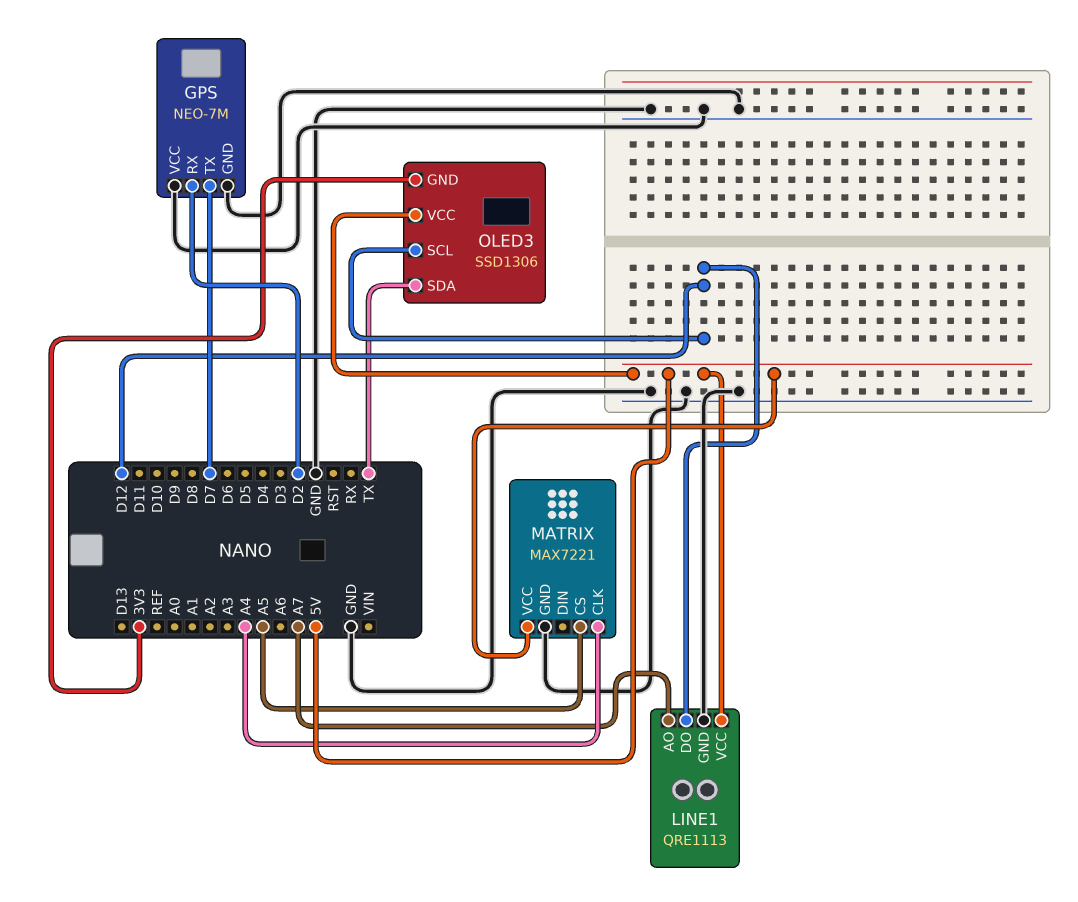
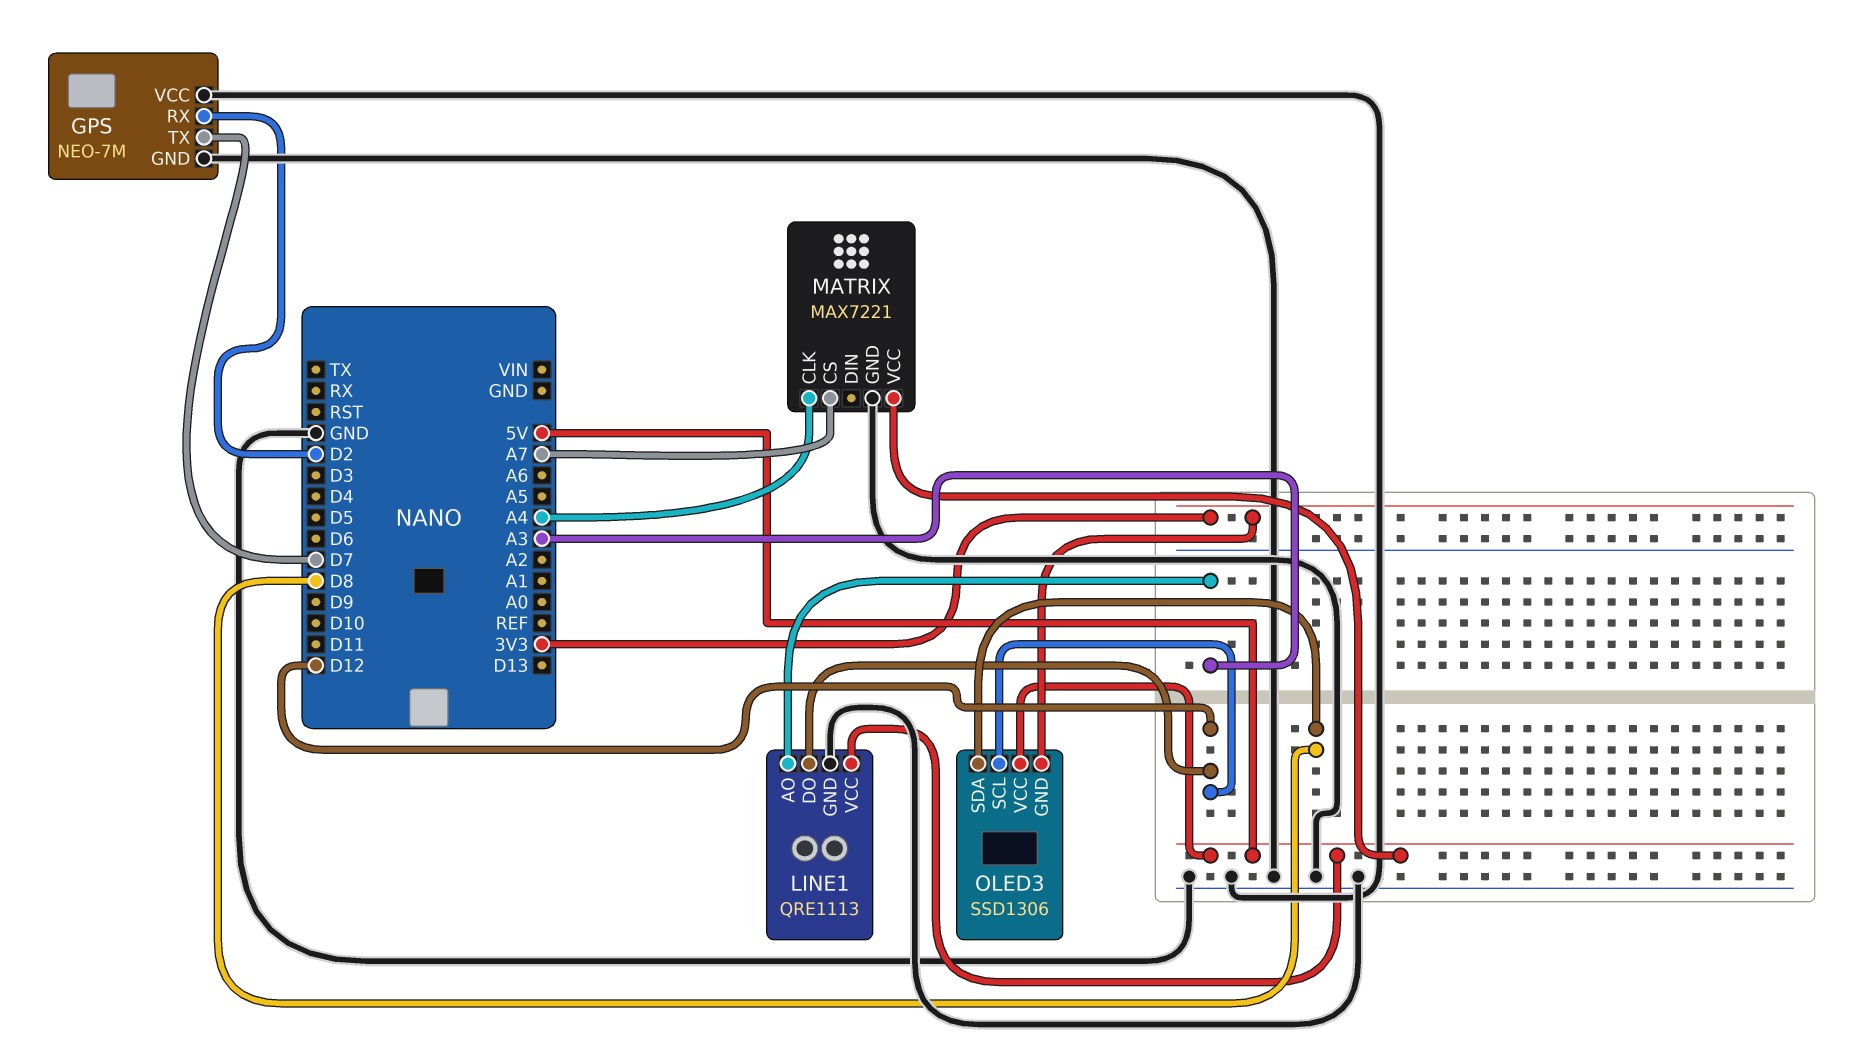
LINE1 pin AO: A7 -> A3
MATRIX pin CS: A5 -> A7
OLED3 pin SDA: TX -> D8

